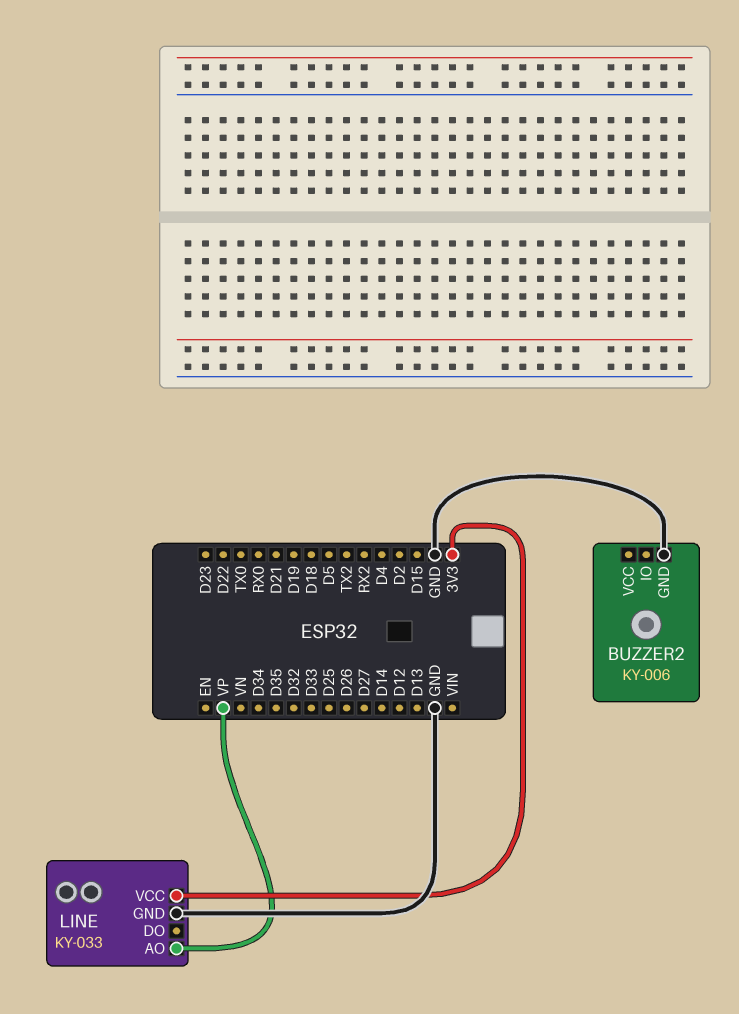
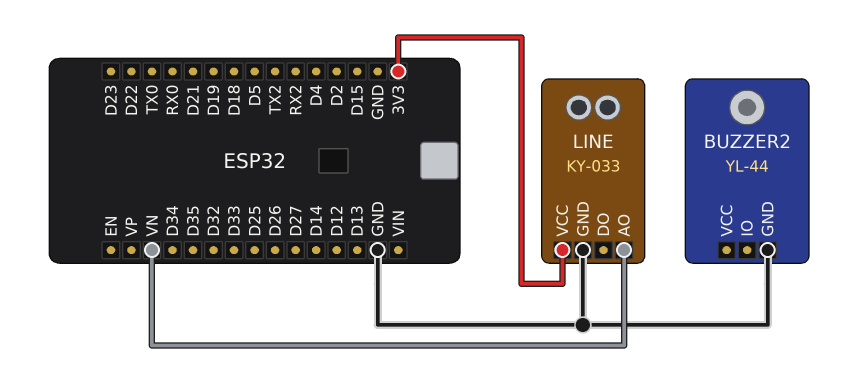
BUZZER2: KY-006 -> YL-44
LINE pin AO: VP -> VN

